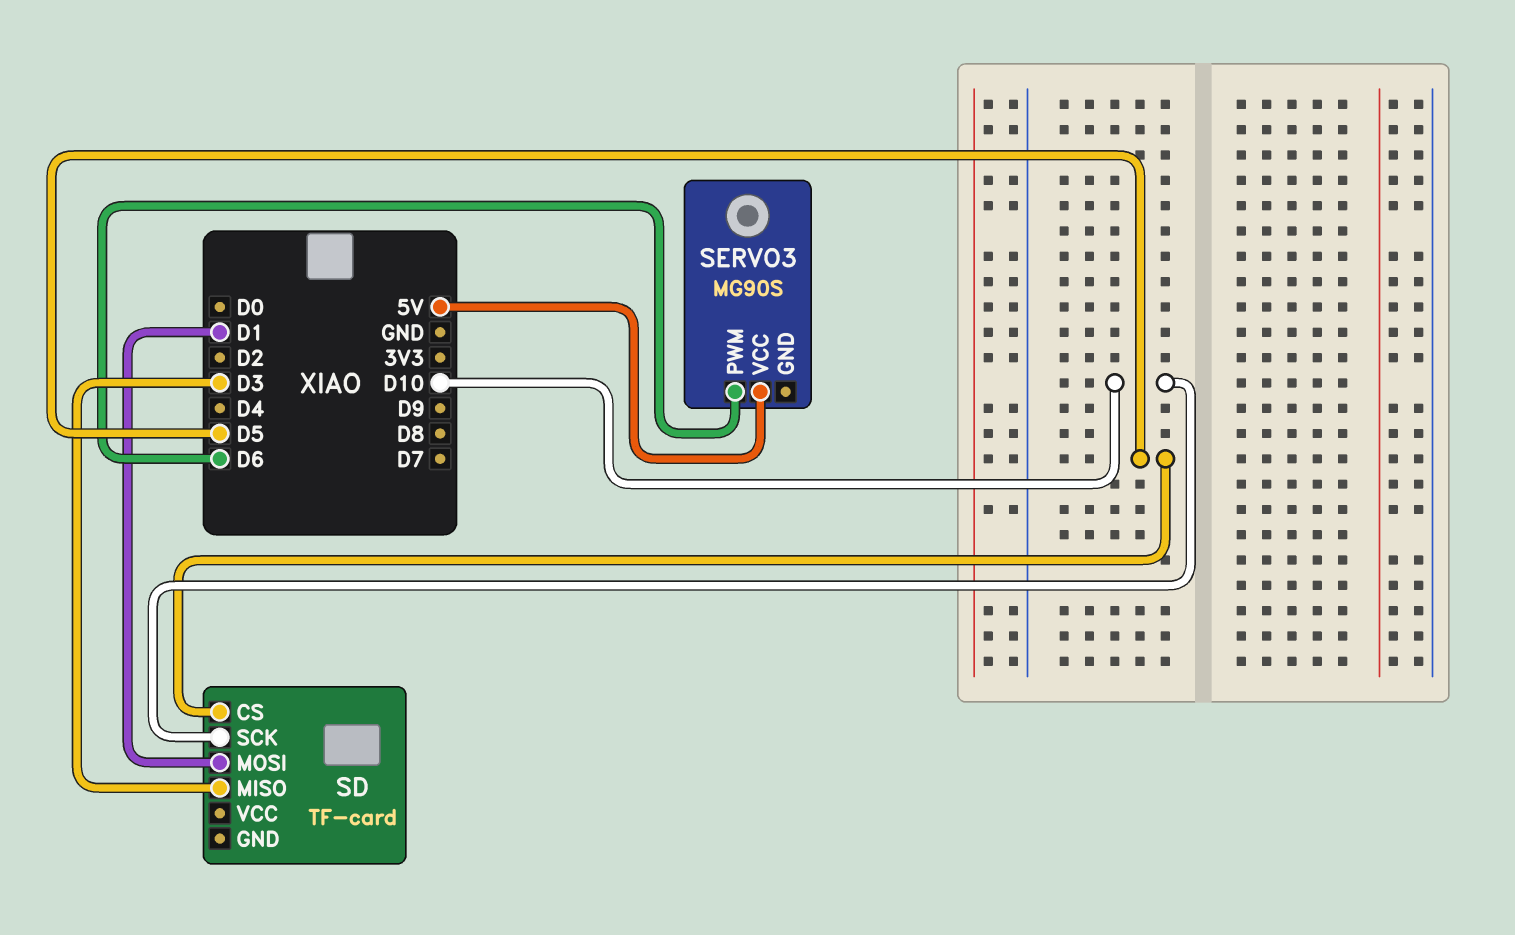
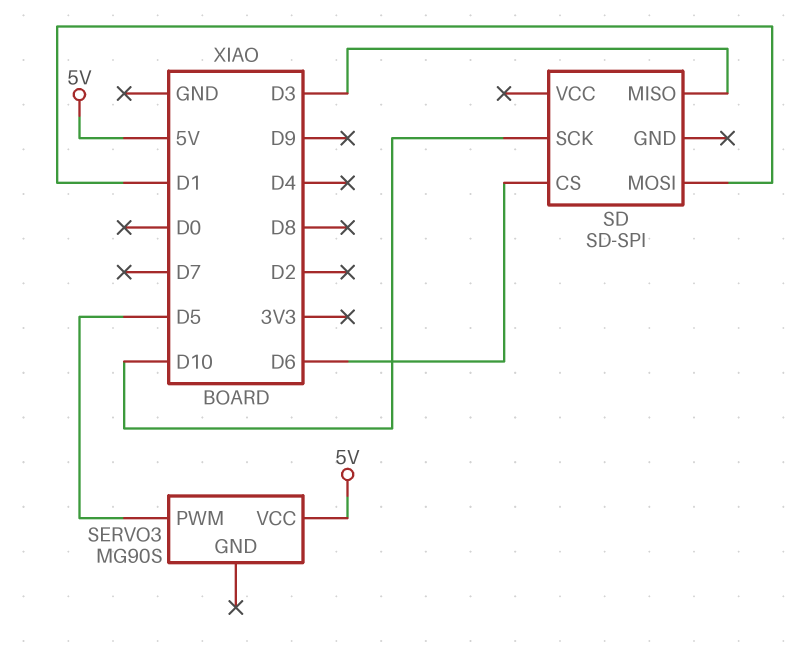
SD: TF-card -> SD-SPI
SD pin CS: D5 -> D6
SERVO3 pin PWM: D6 -> D5

